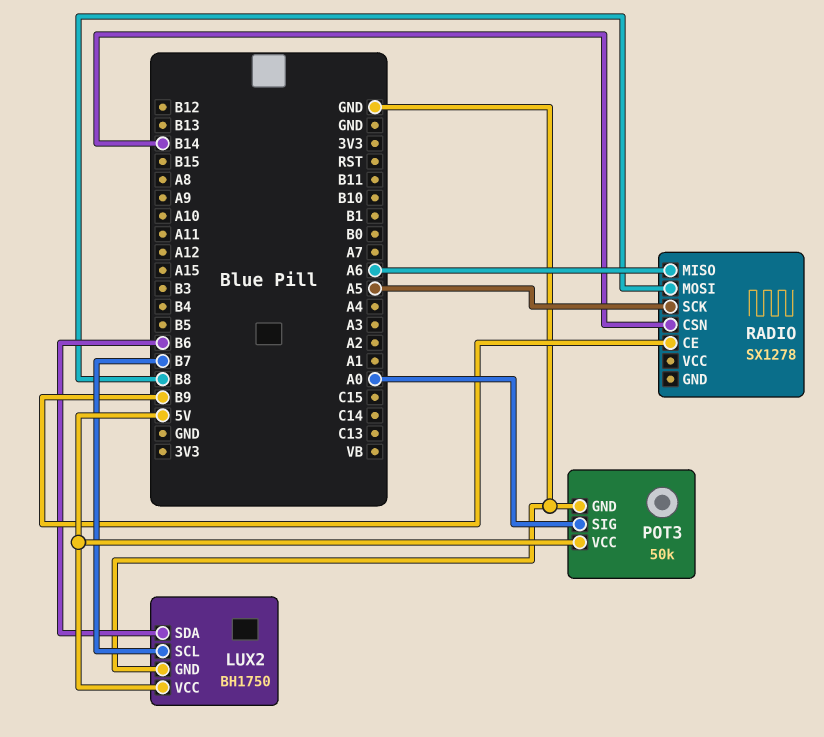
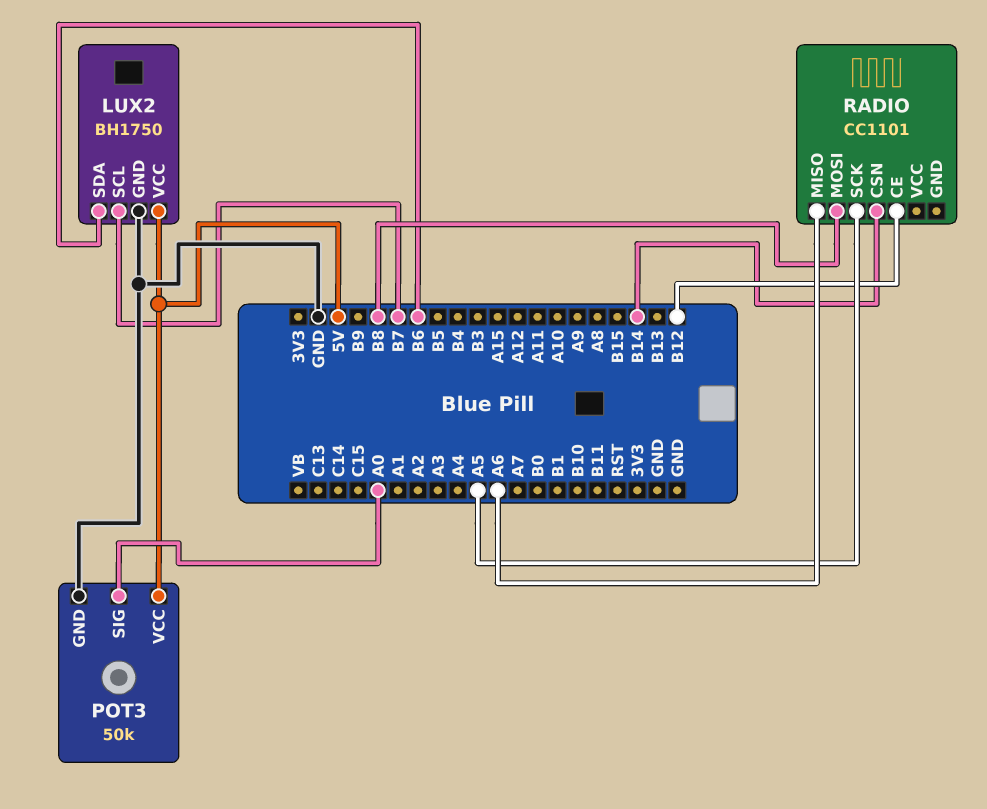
RADIO: SX1278 -> CC1101
RADIO pin CE: B9 -> B12

